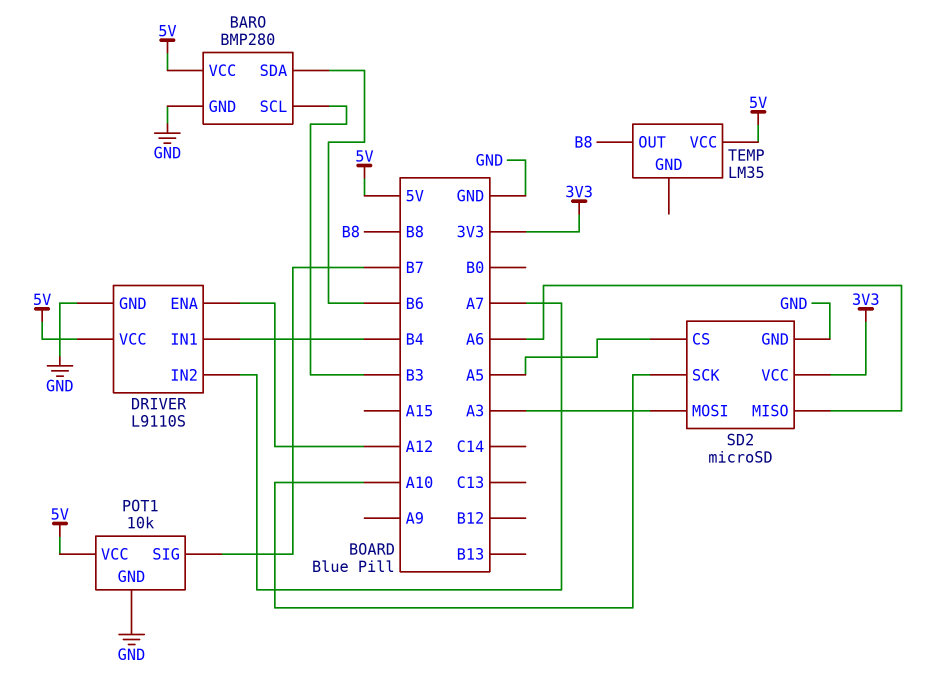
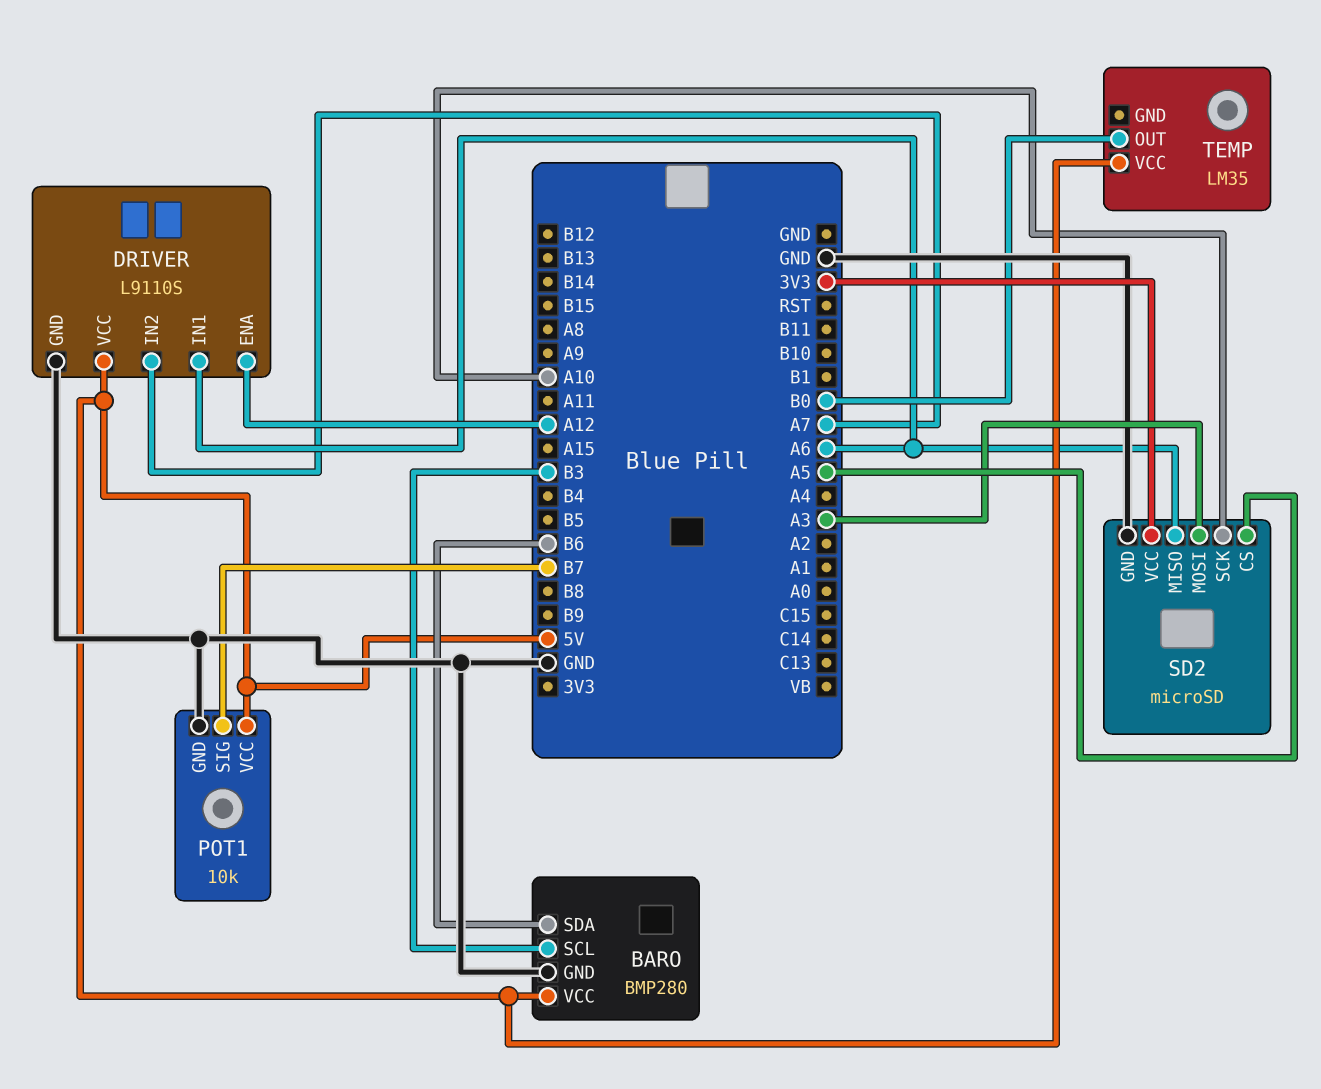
DRIVER pin IN1: B4 -> A6
TEMP pin OUT: B8 -> B0

